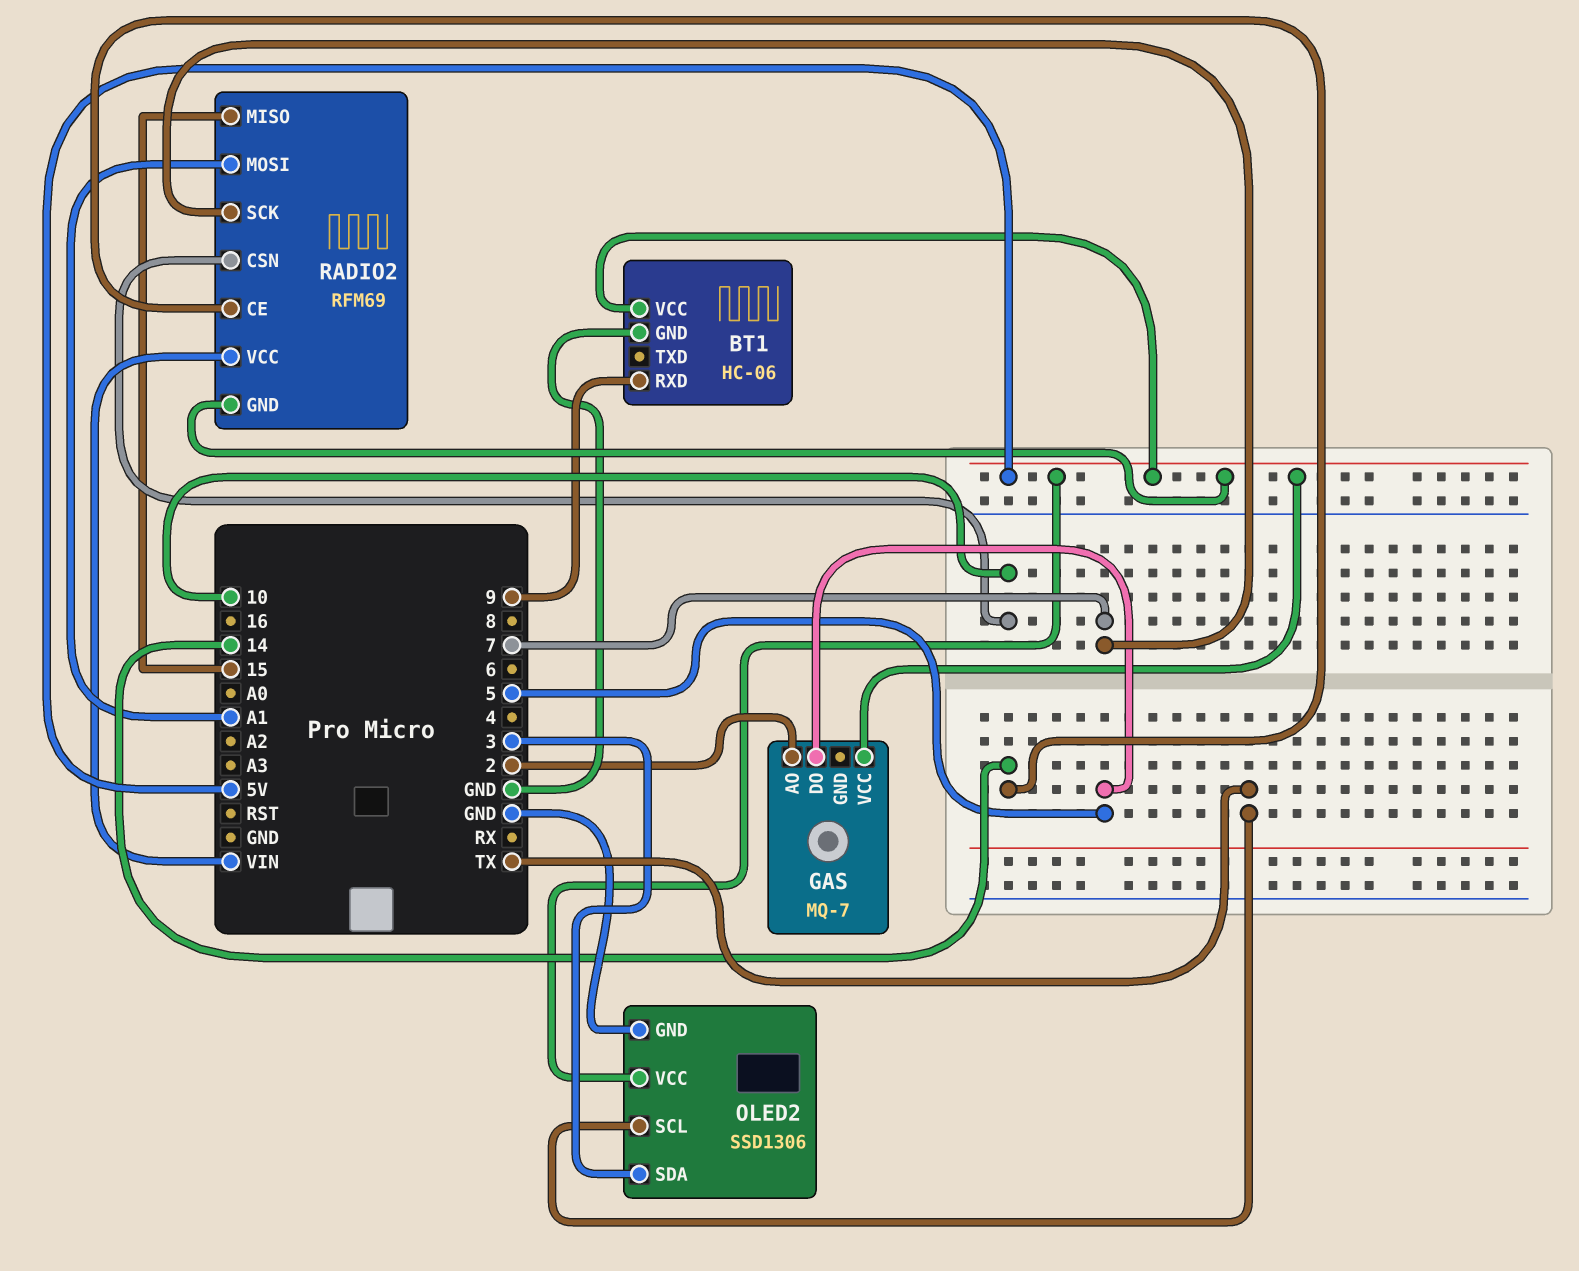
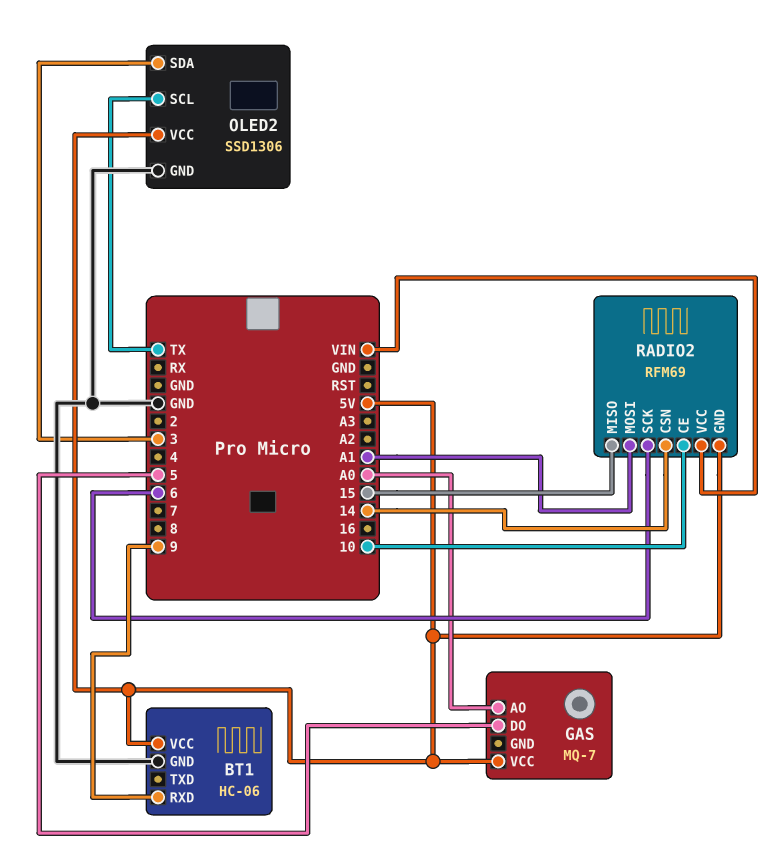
GAS pin AO: 2 -> A0
RADIO2 pin CE: 14 -> 10
RADIO2 pin CSN: 10 -> 14
RADIO2 pin SCK: 7 -> 6

